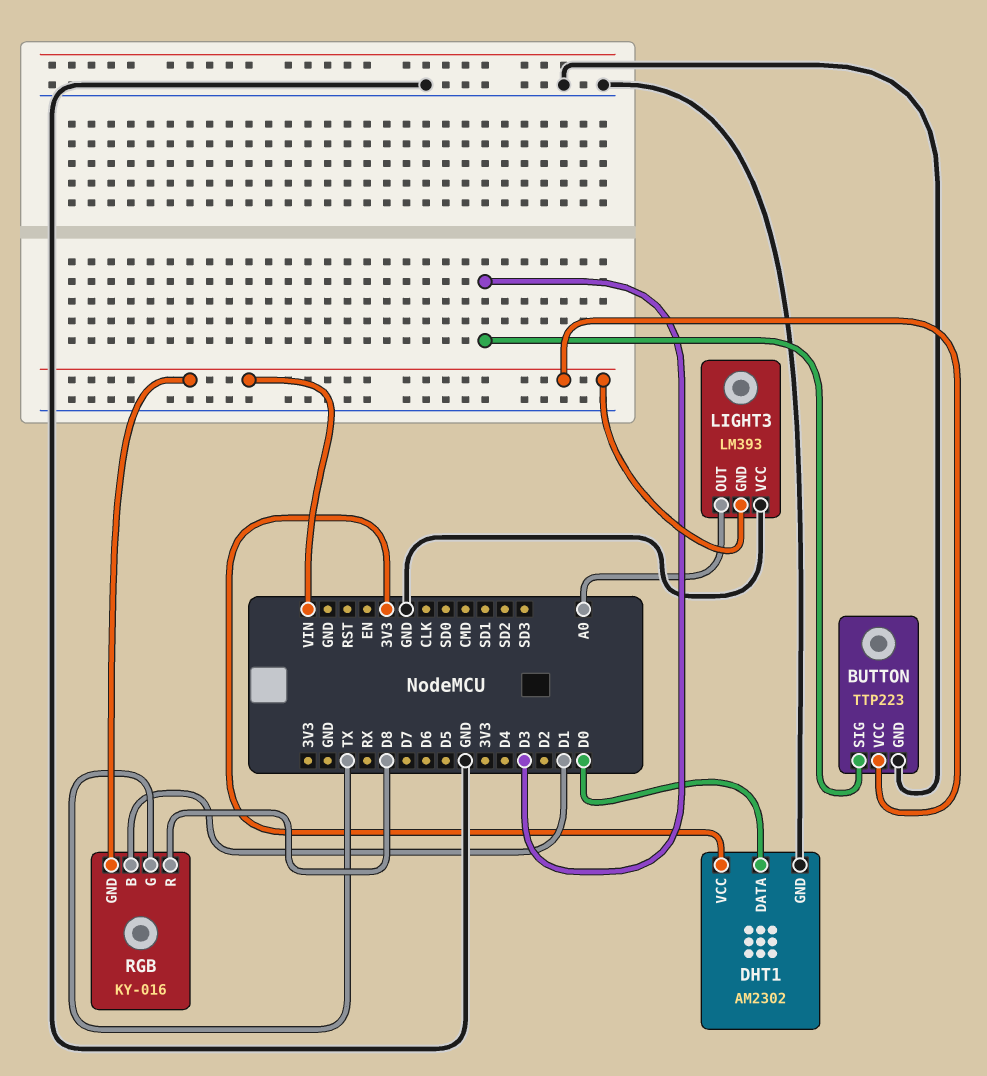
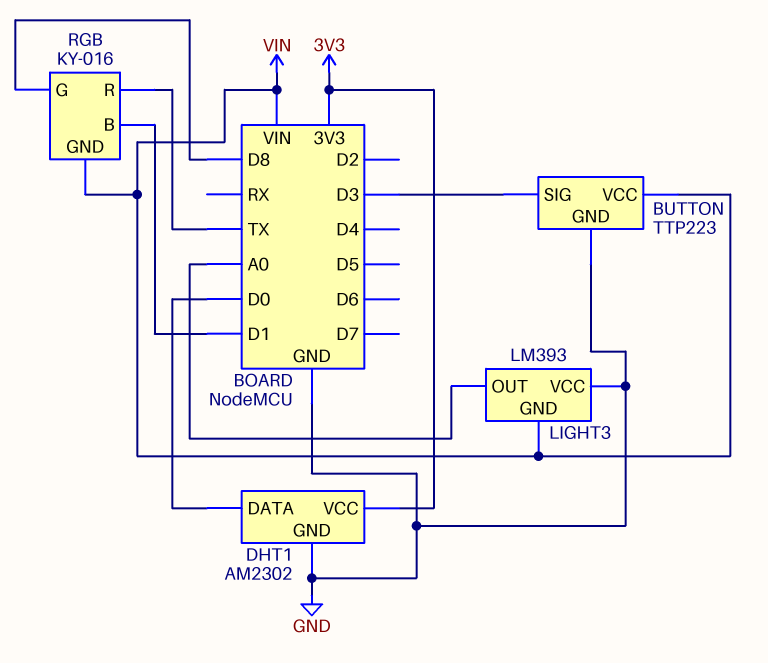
RGB pin G: TX -> D8
RGB pin R: D8 -> TX

